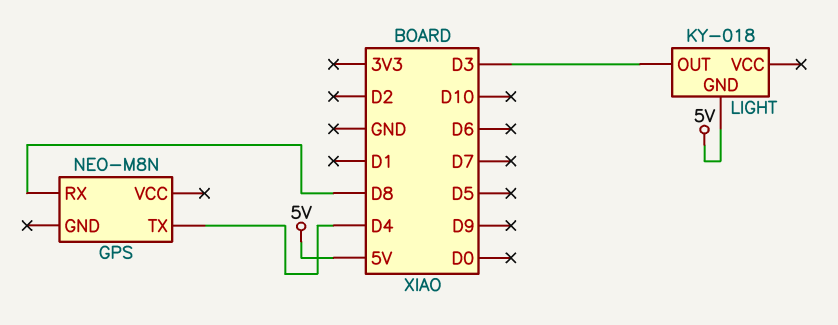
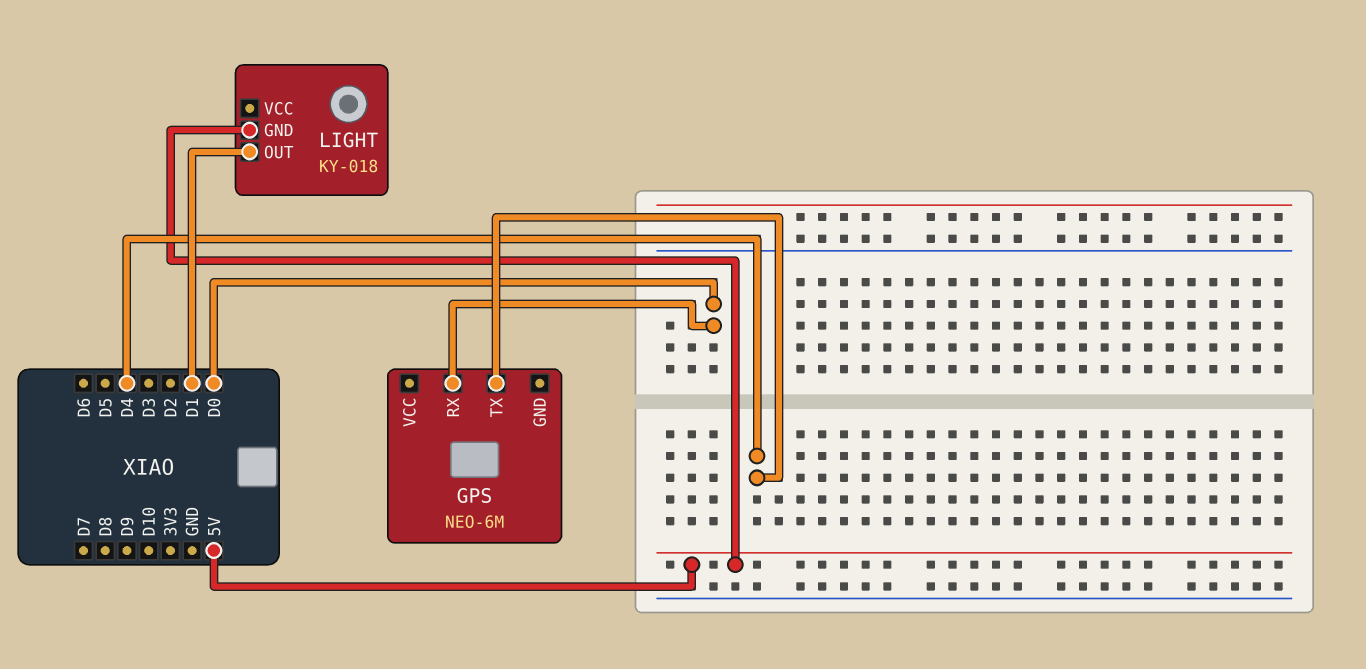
GPS: NEO-M8N -> NEO-6M
GPS pin RX: D8 -> D0
LIGHT pin OUT: D3 -> D1

